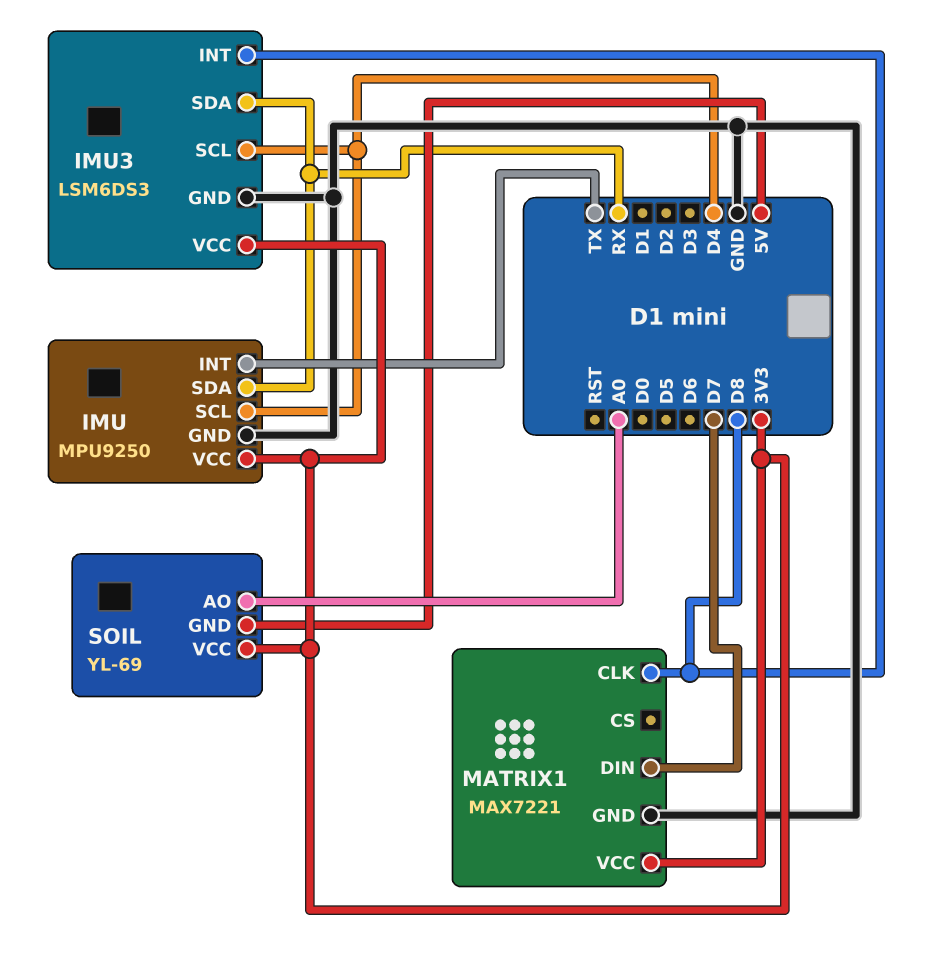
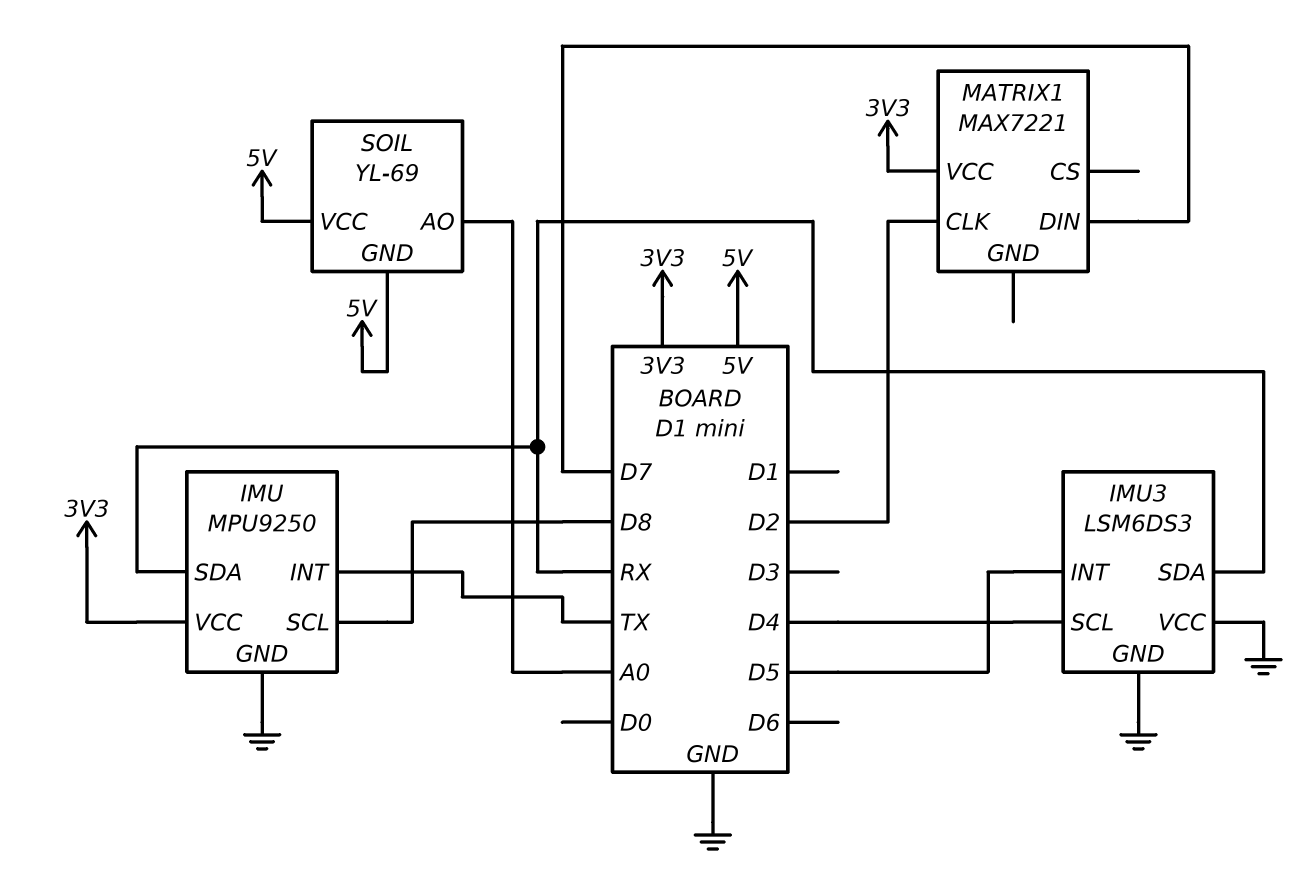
IMU pin SCL: D4 -> D8
IMU3 pin INT: D8 -> D5
IMU3 pin VCC: 3V3 -> GND
MATRIX1 pin CLK: D8 -> D2
MATRIX1 pin GND: GND -> none
SOIL pin VCC: 3V3 -> 5V

